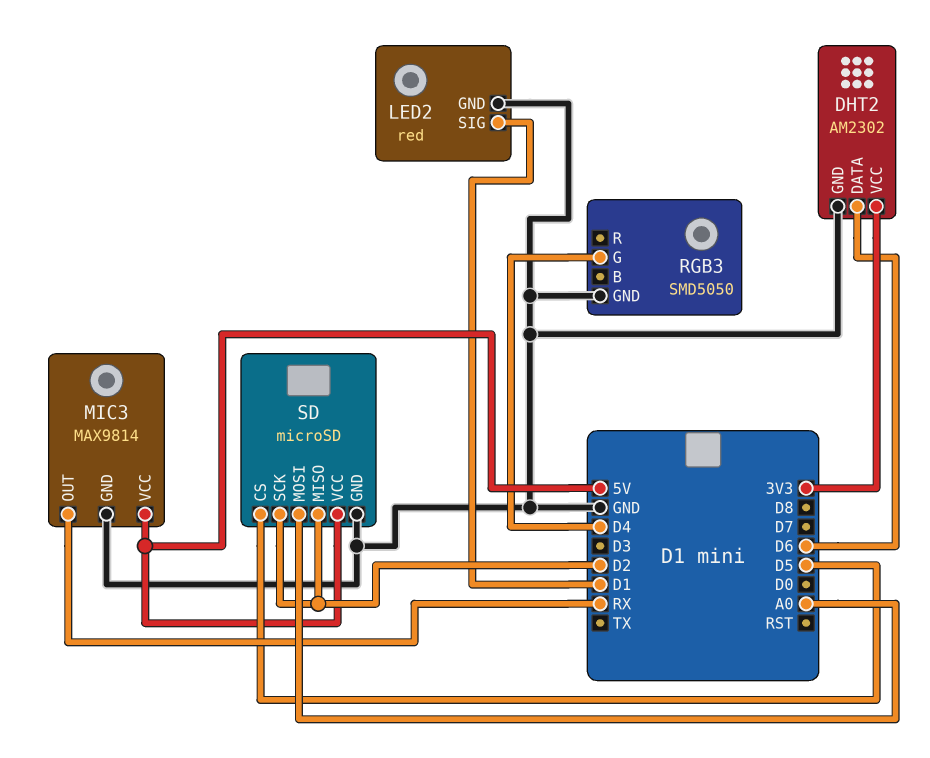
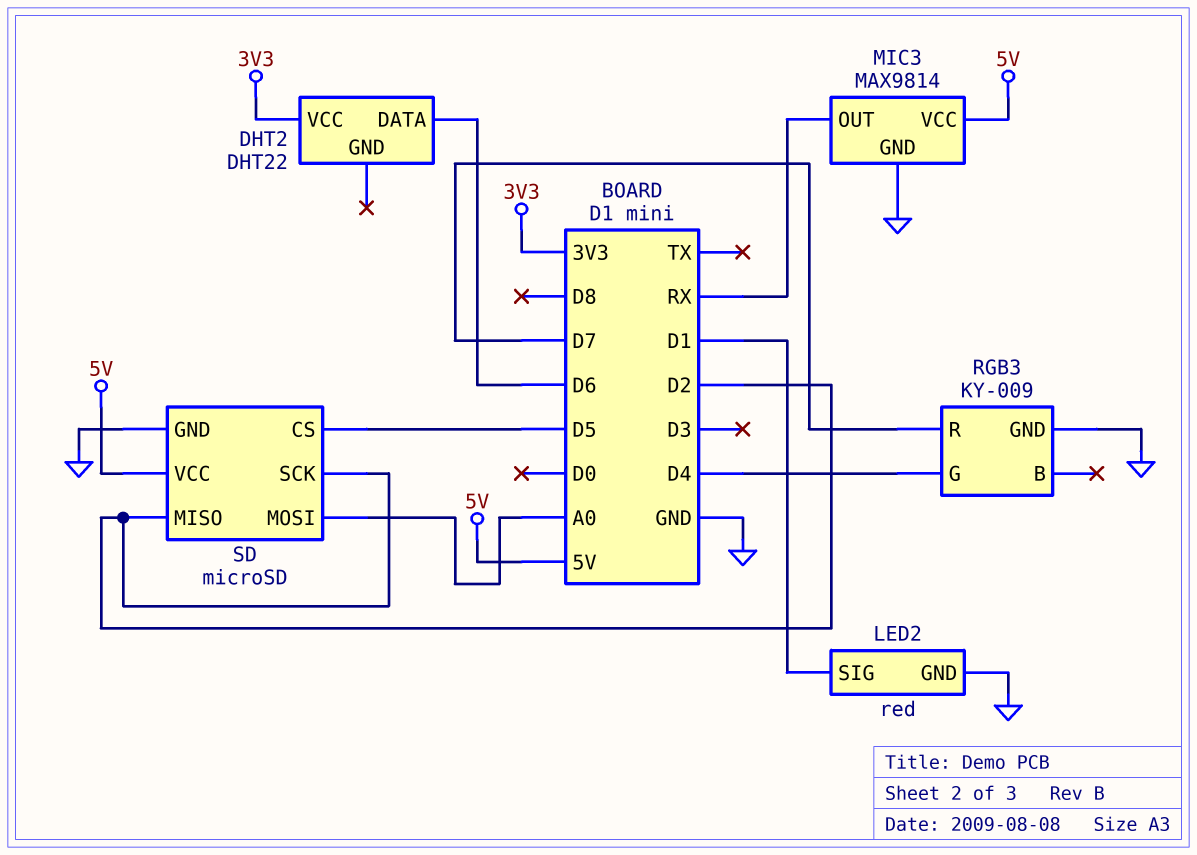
DHT2: AM2302 -> DHT22
DHT2 pin GND: GND -> none
RGB3: SMD5050 -> KY-009
RGB3 pin R: none -> D7

